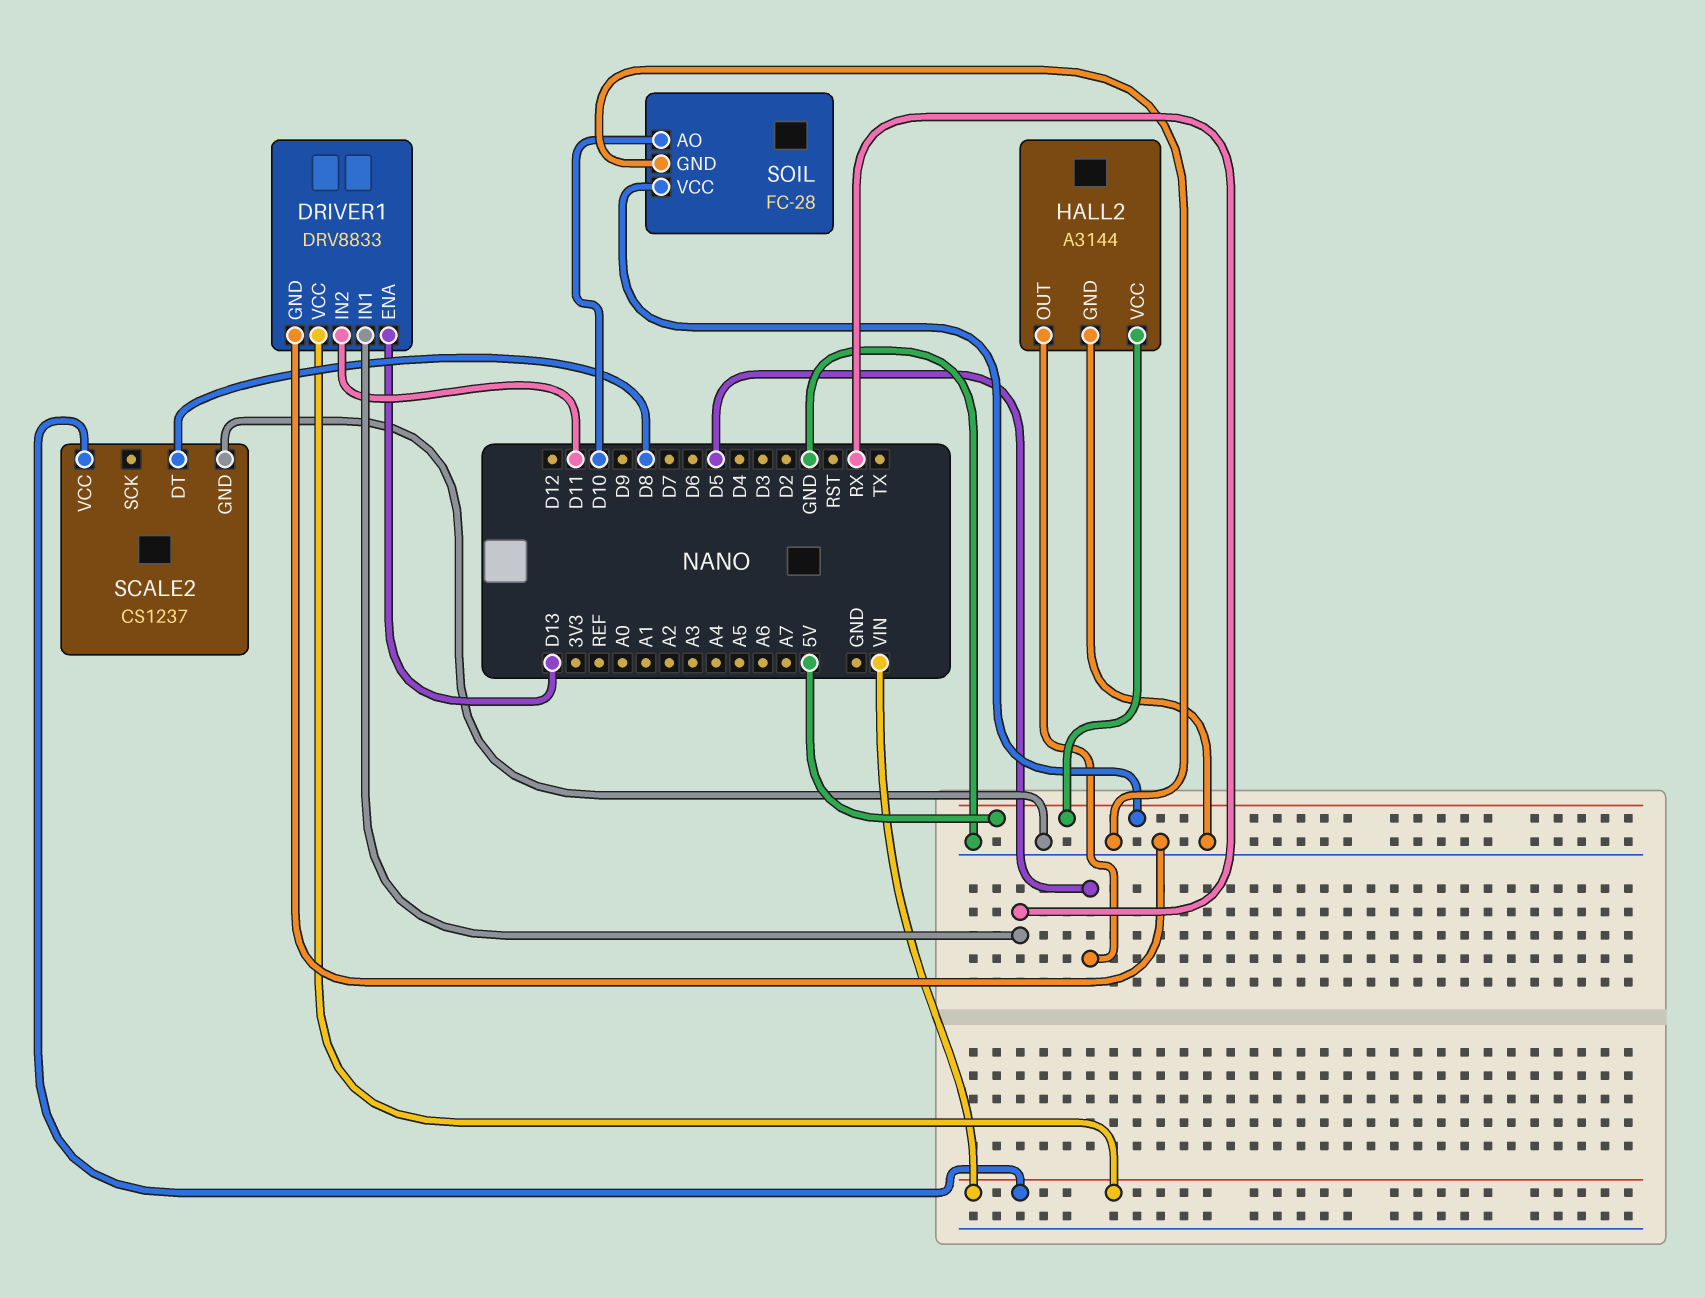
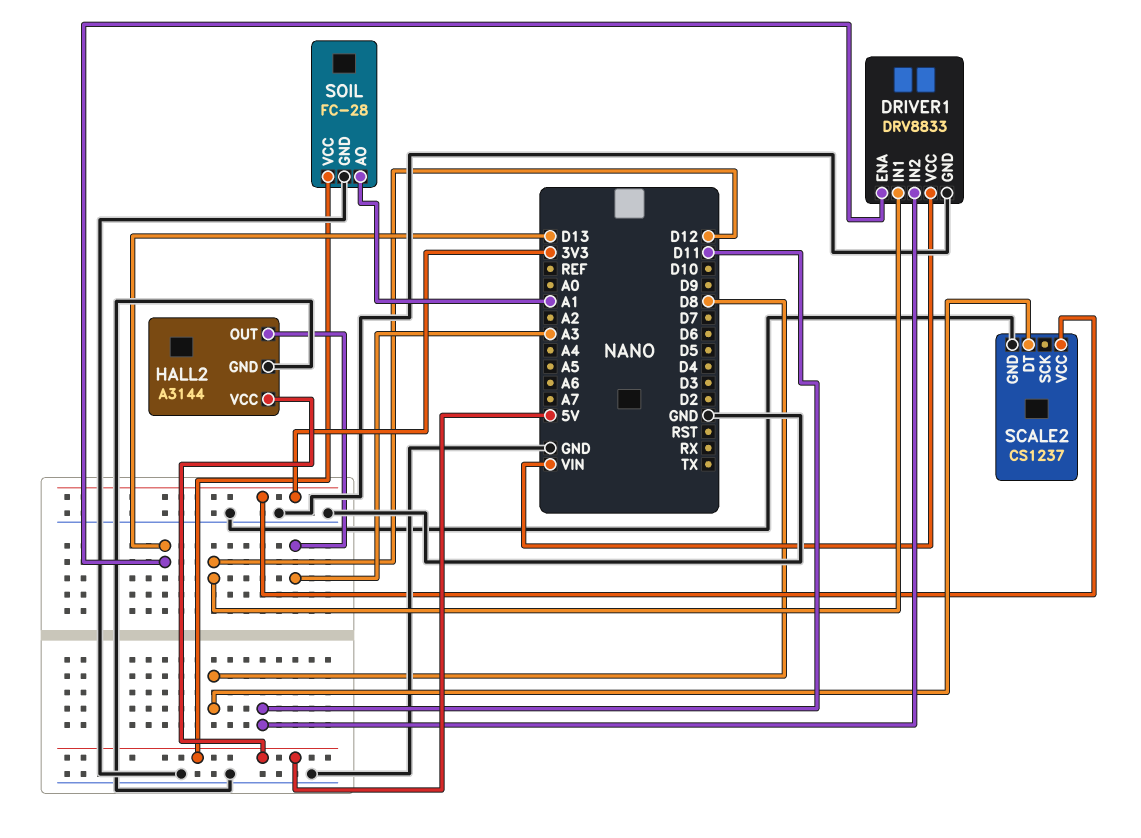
DRIVER1 pin IN1: RX -> D12
HALL2 pin OUT: D5 -> A3
SCALE2 pin VCC: VIN -> 3V3
SOIL pin AO: D10 -> A1

